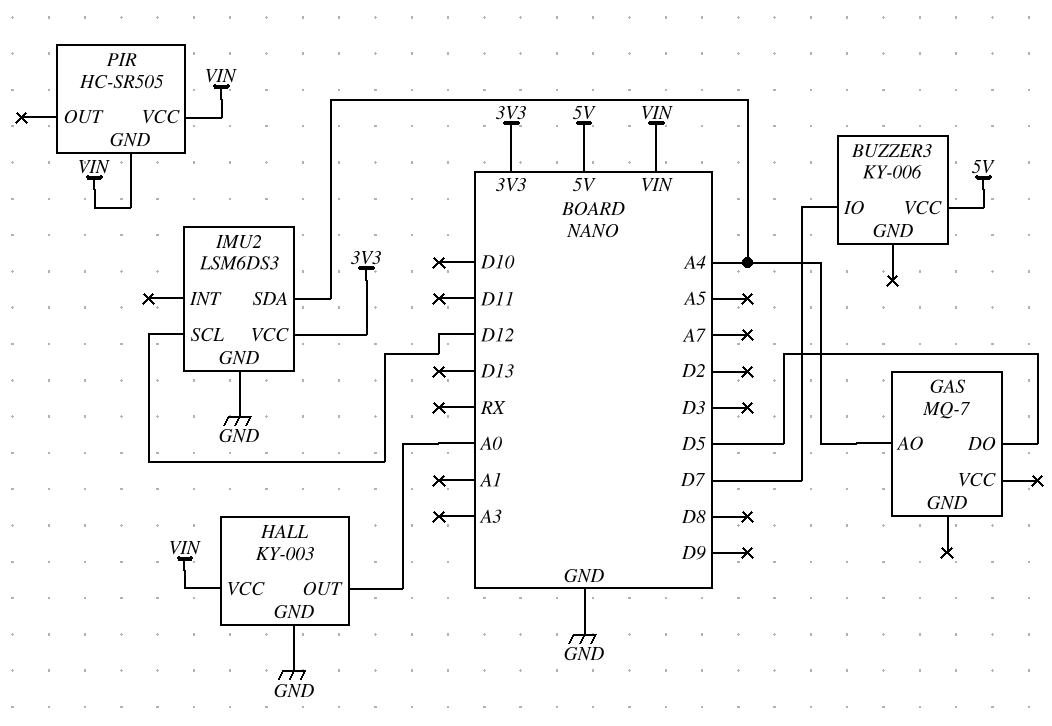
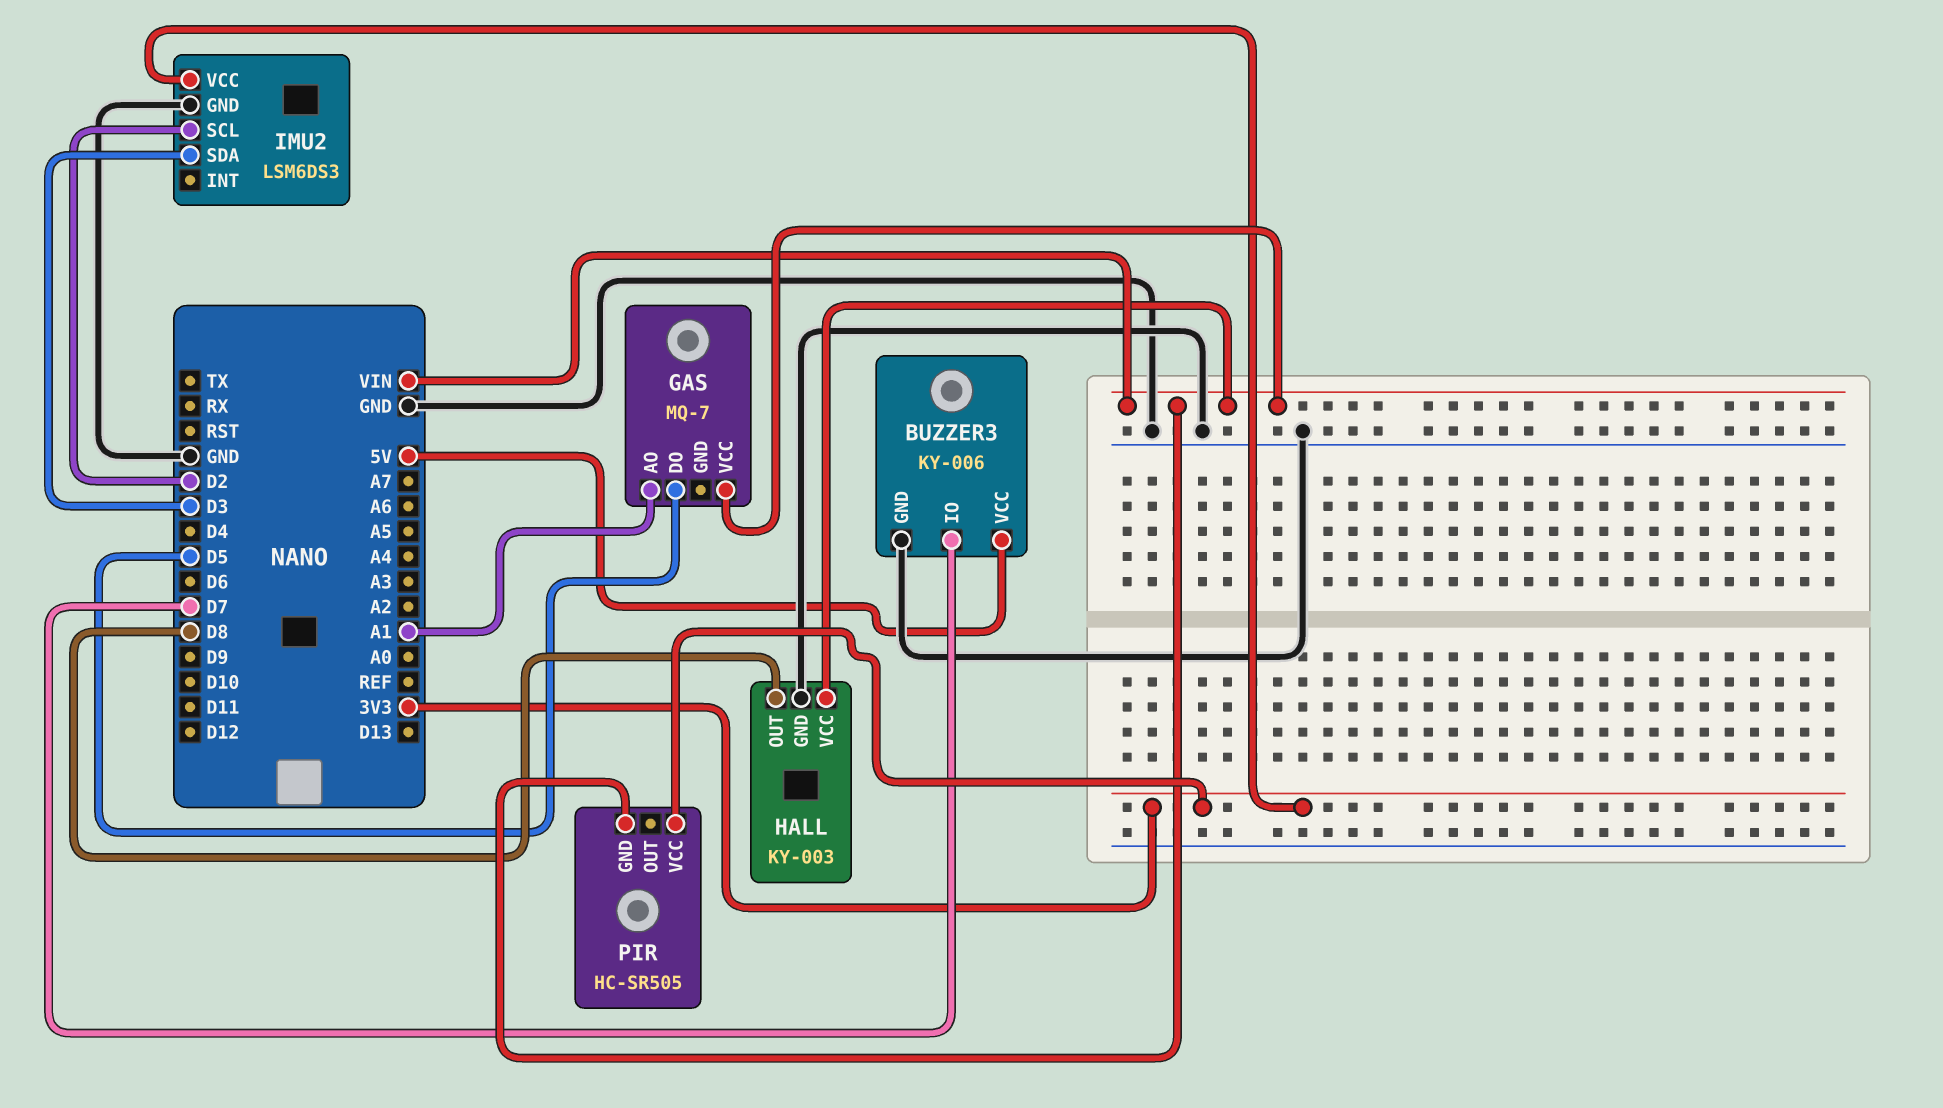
BUZZER3 pin GND: none -> GND
GAS pin AO: A4 -> A1
GAS pin VCC: none -> VIN
HALL pin OUT: A0 -> D8
IMU2 pin SCL: D12 -> D2
IMU2 pin SDA: A4 -> D3
PIR pin VCC: VIN -> 3V3

